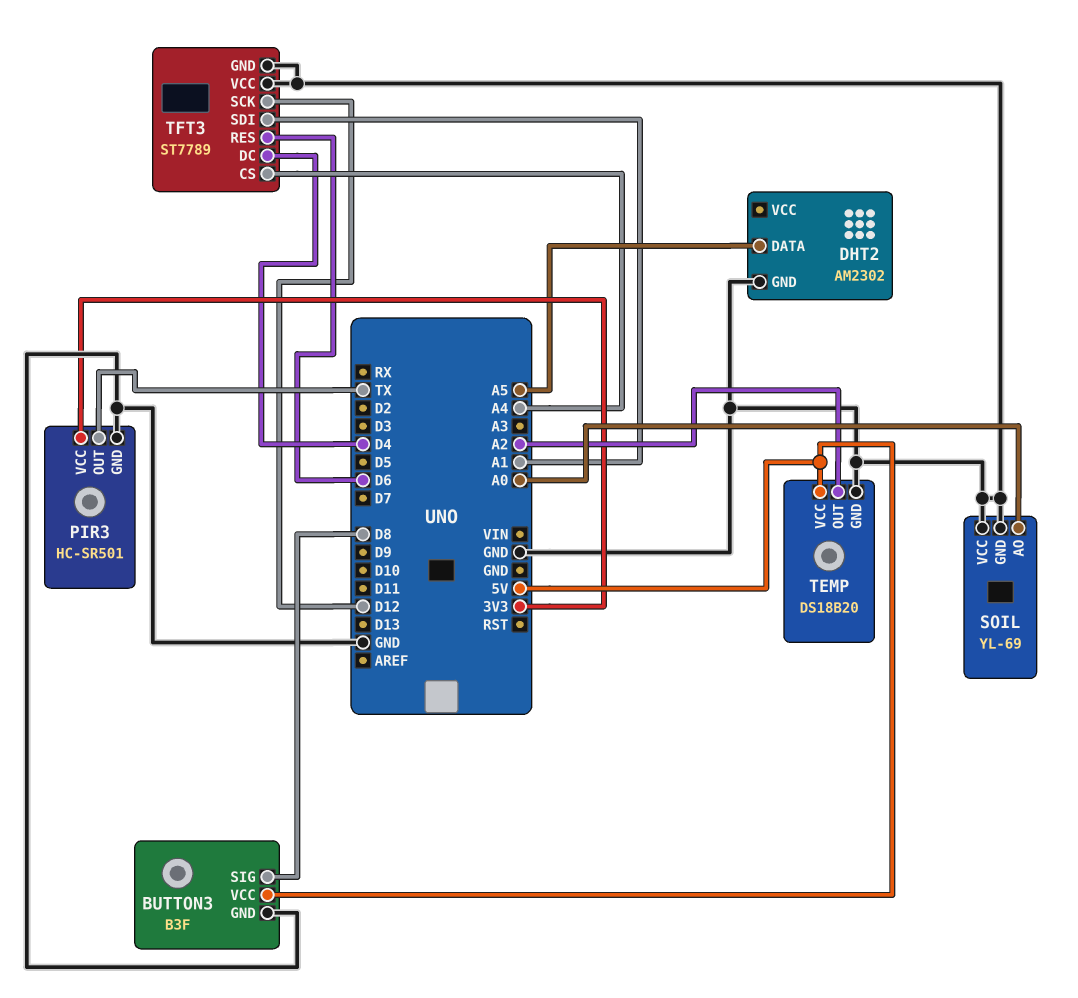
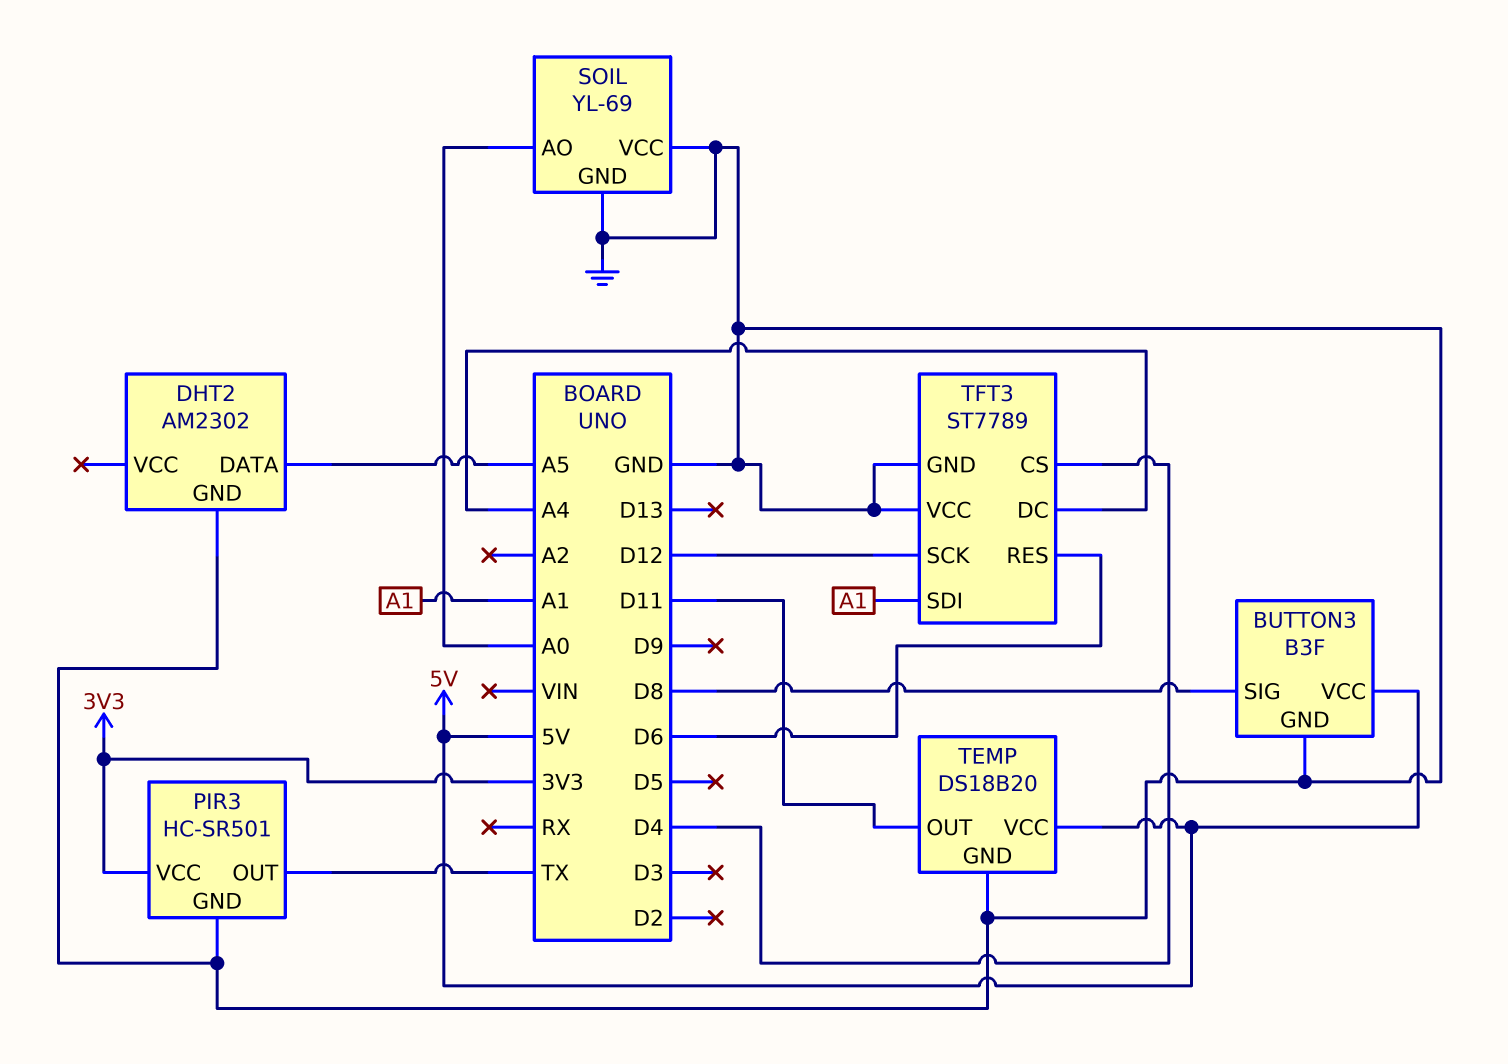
TEMP pin OUT: A2 -> D11
TFT3 pin CS: A4 -> D4
TFT3 pin DC: D4 -> A4

